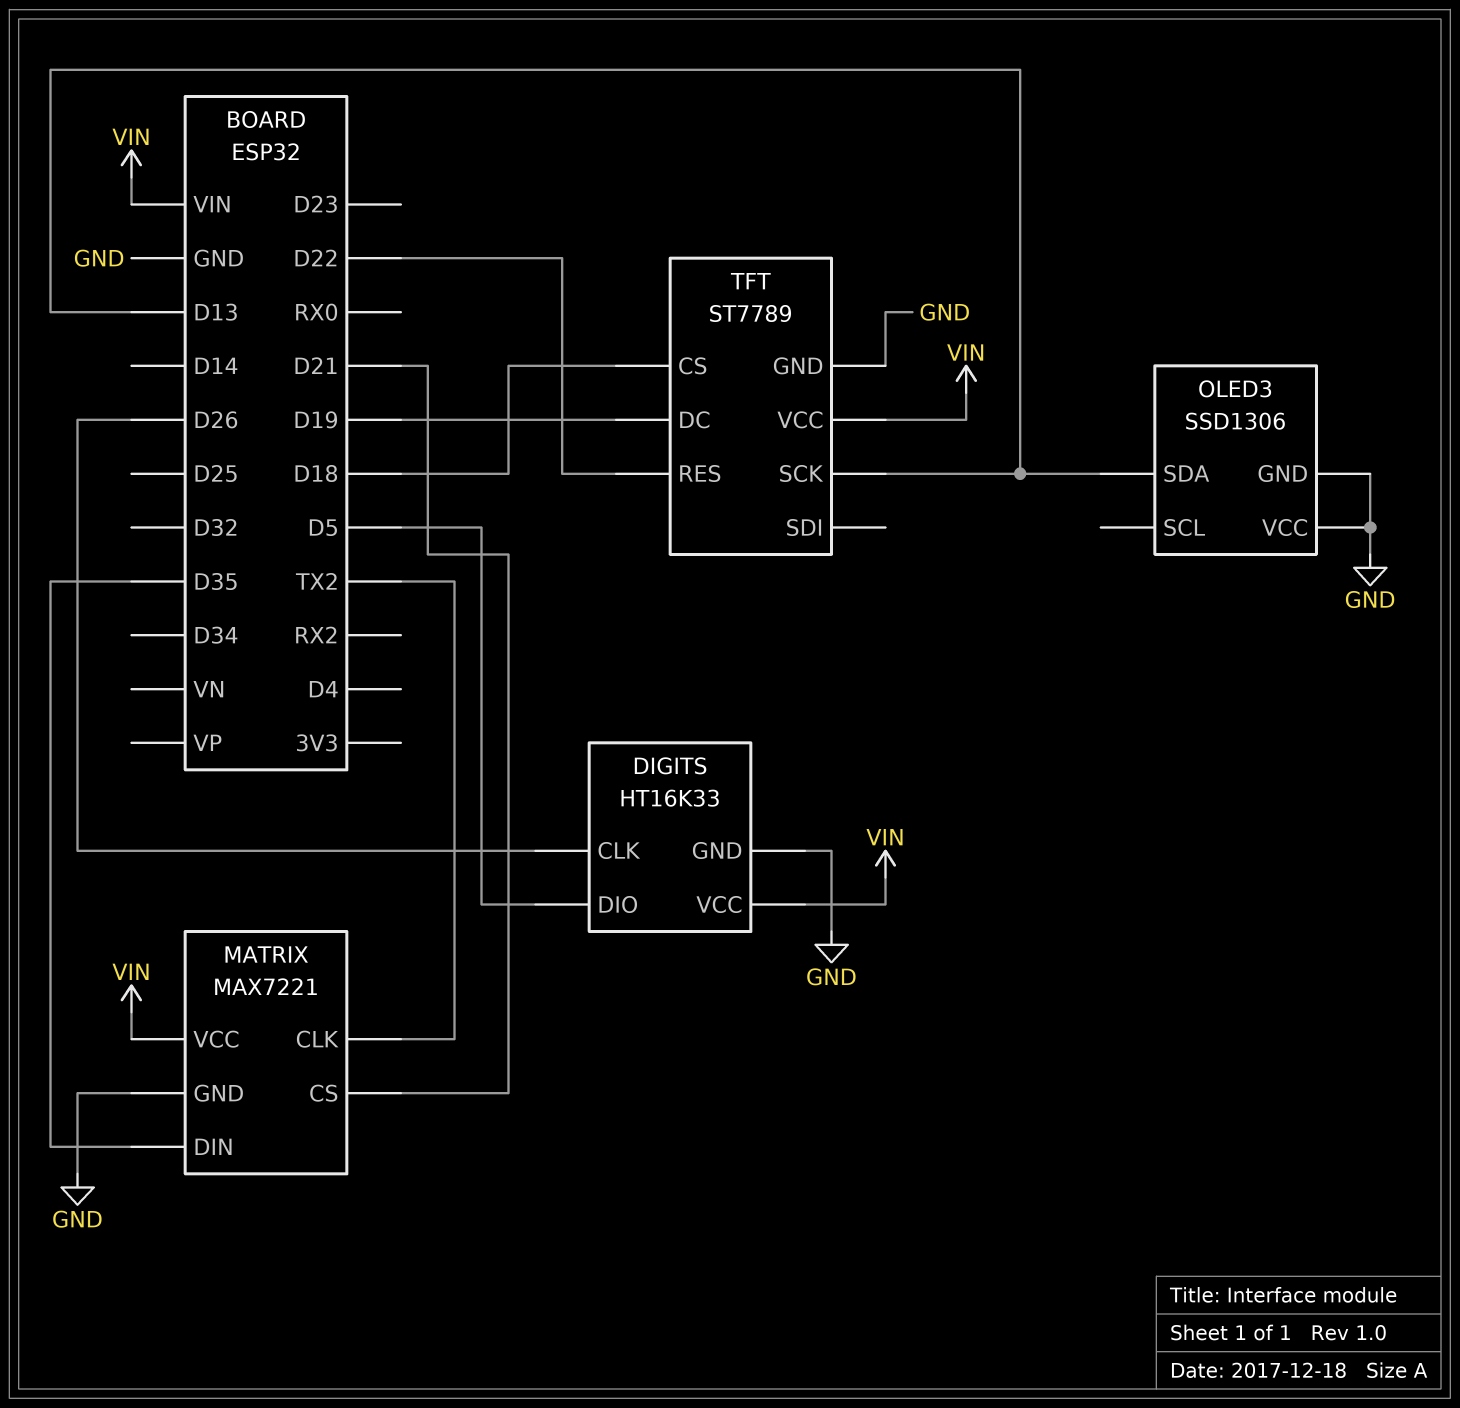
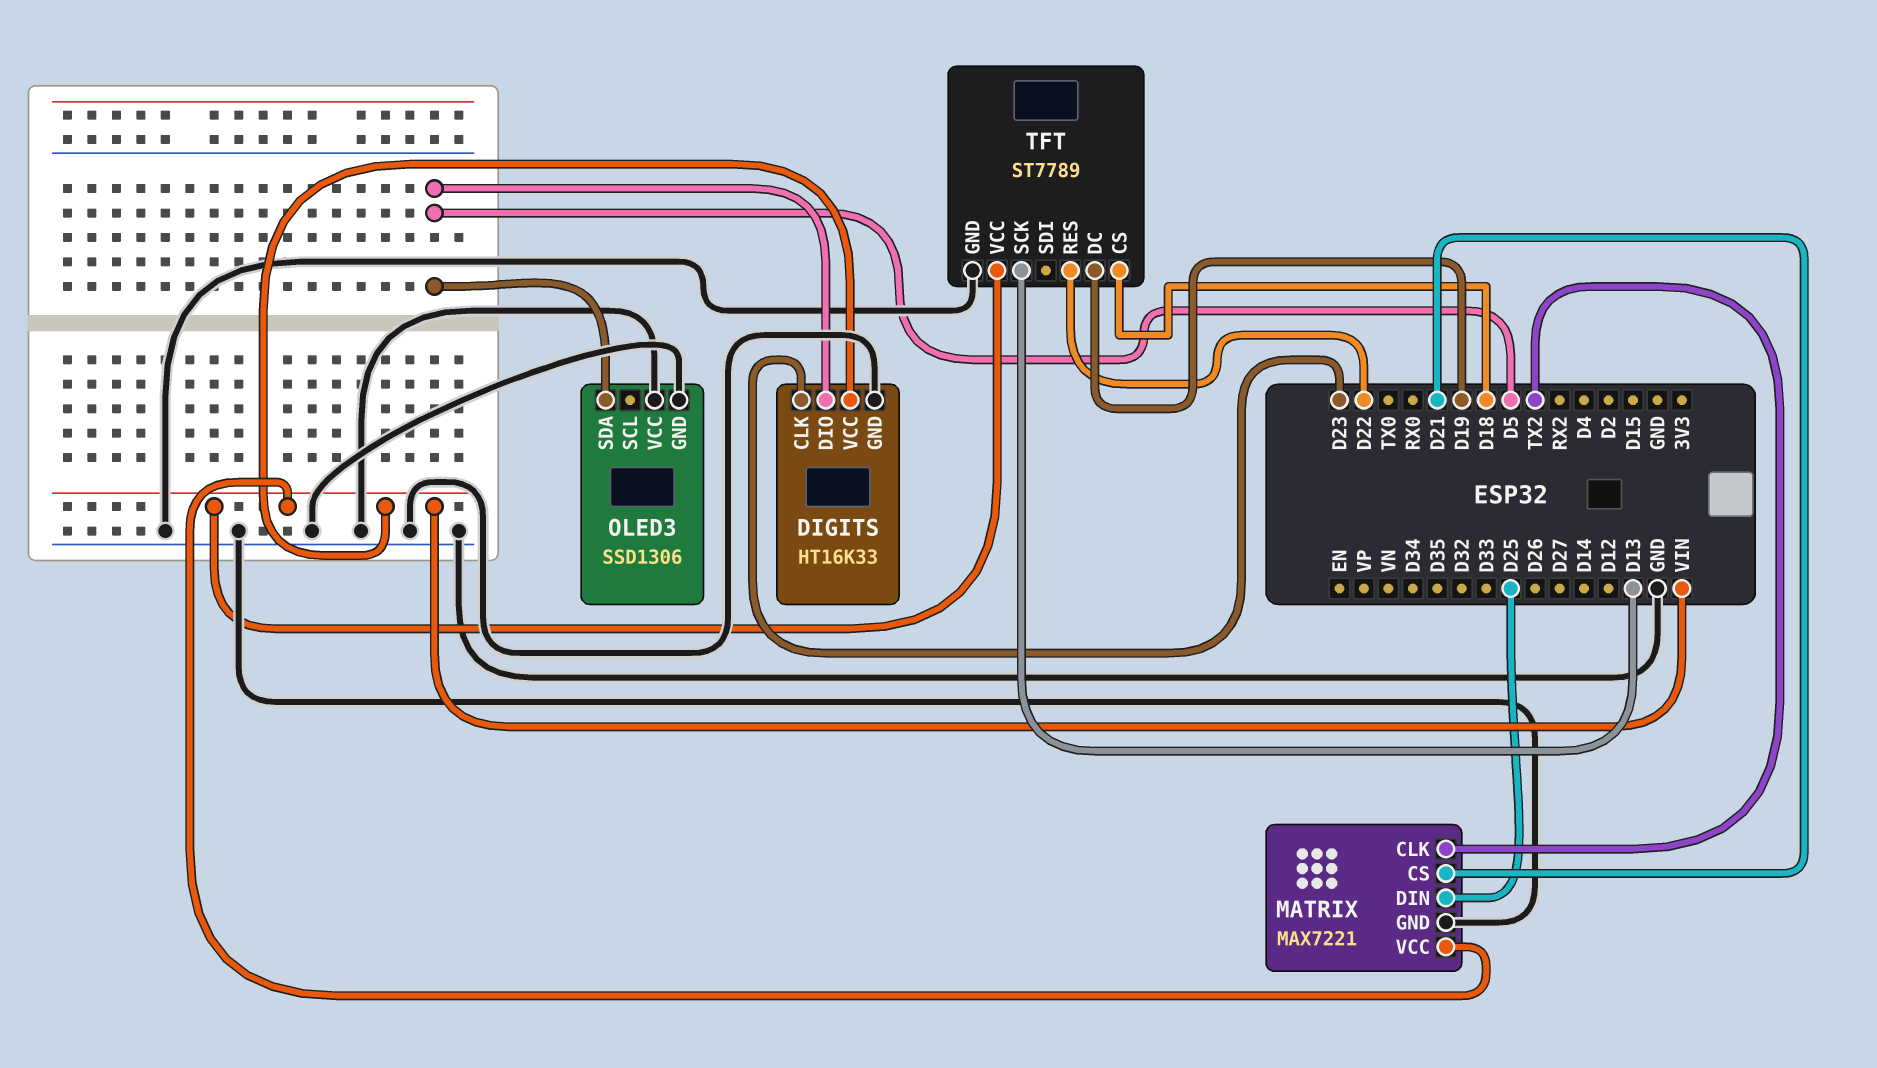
DIGITS pin CLK: D26 -> D23
MATRIX pin DIN: D35 -> D25
OLED3 pin SDA: D13 -> D5

